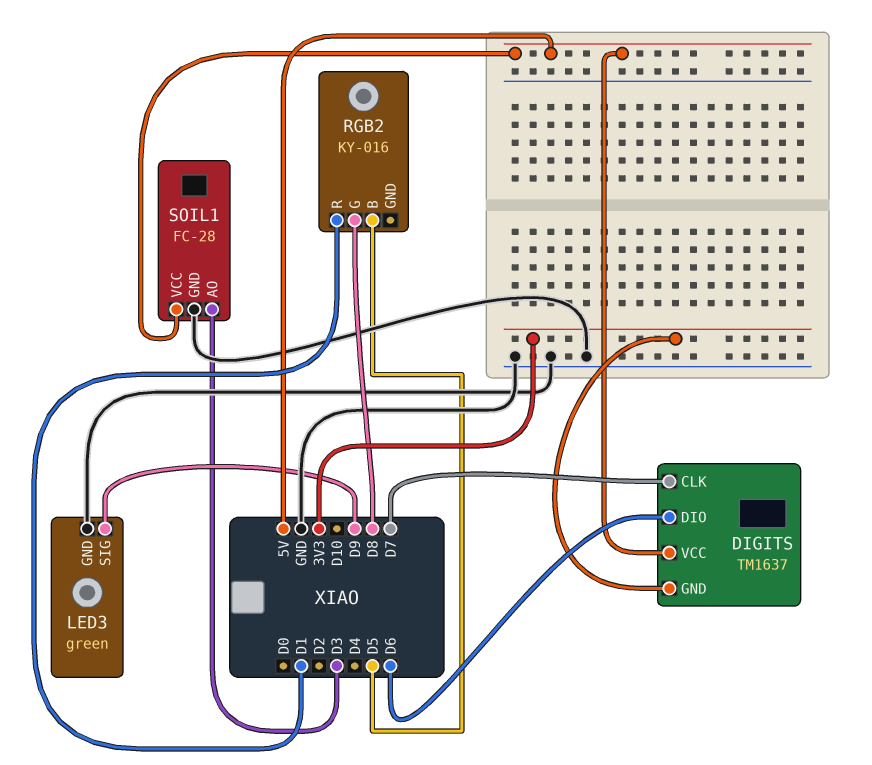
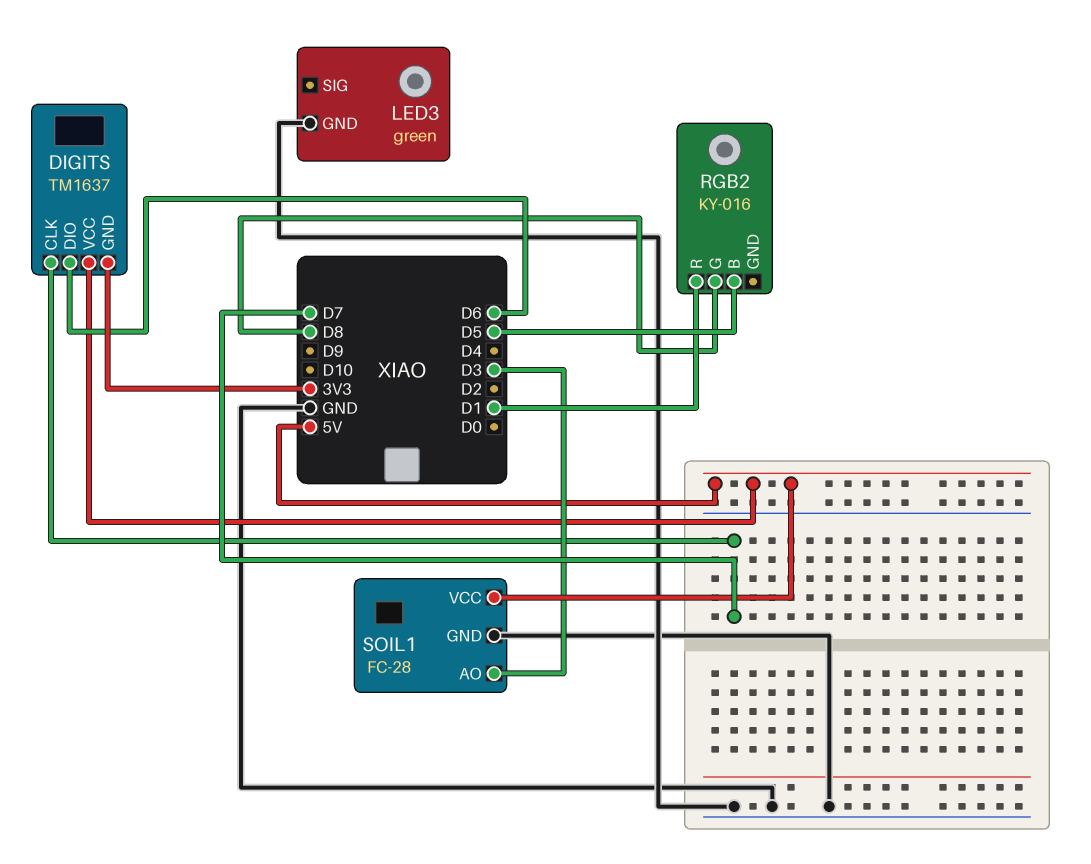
LED3 pin SIG: D9 -> none

